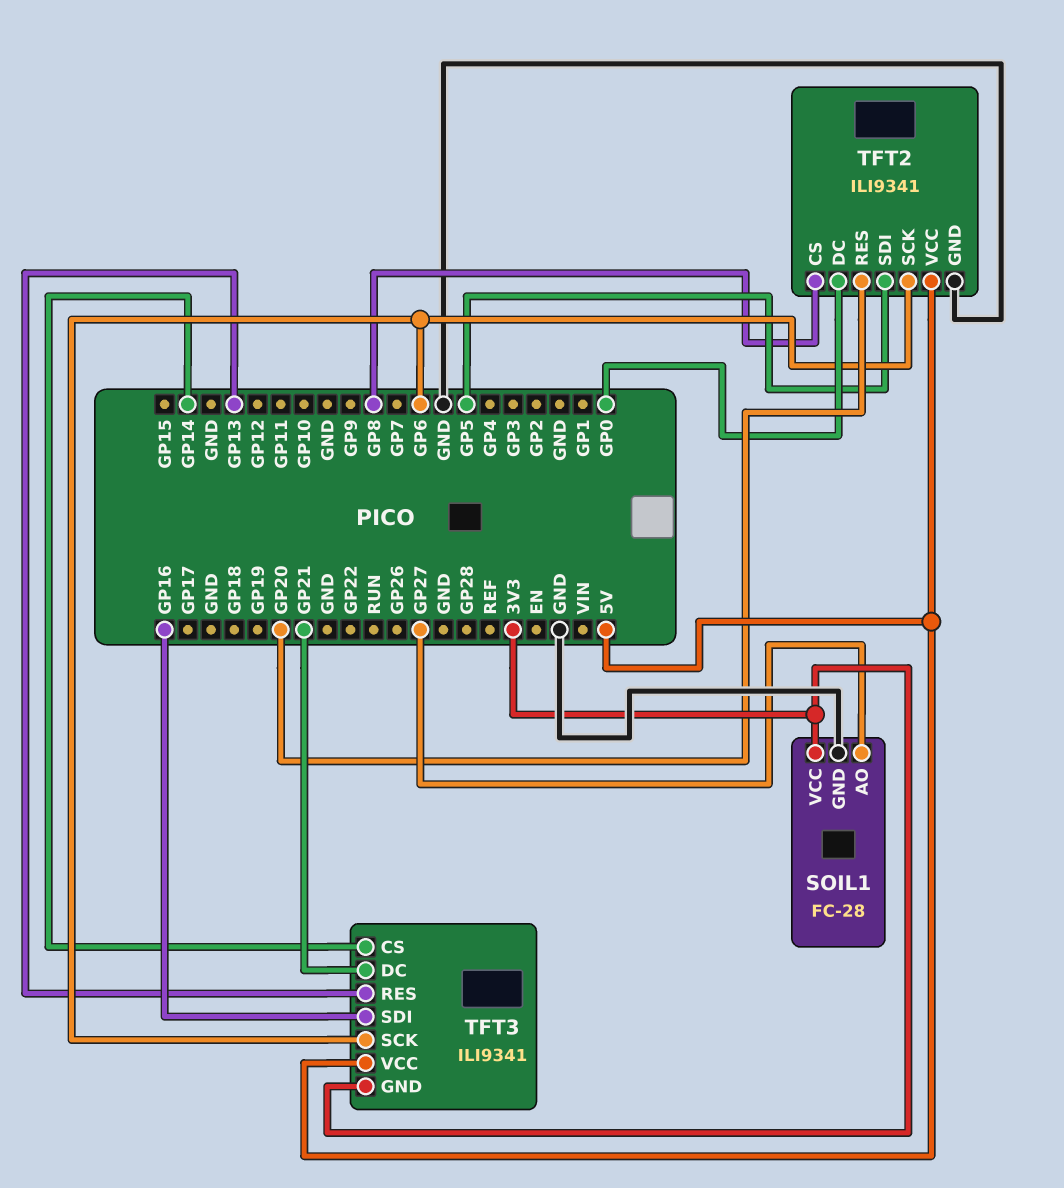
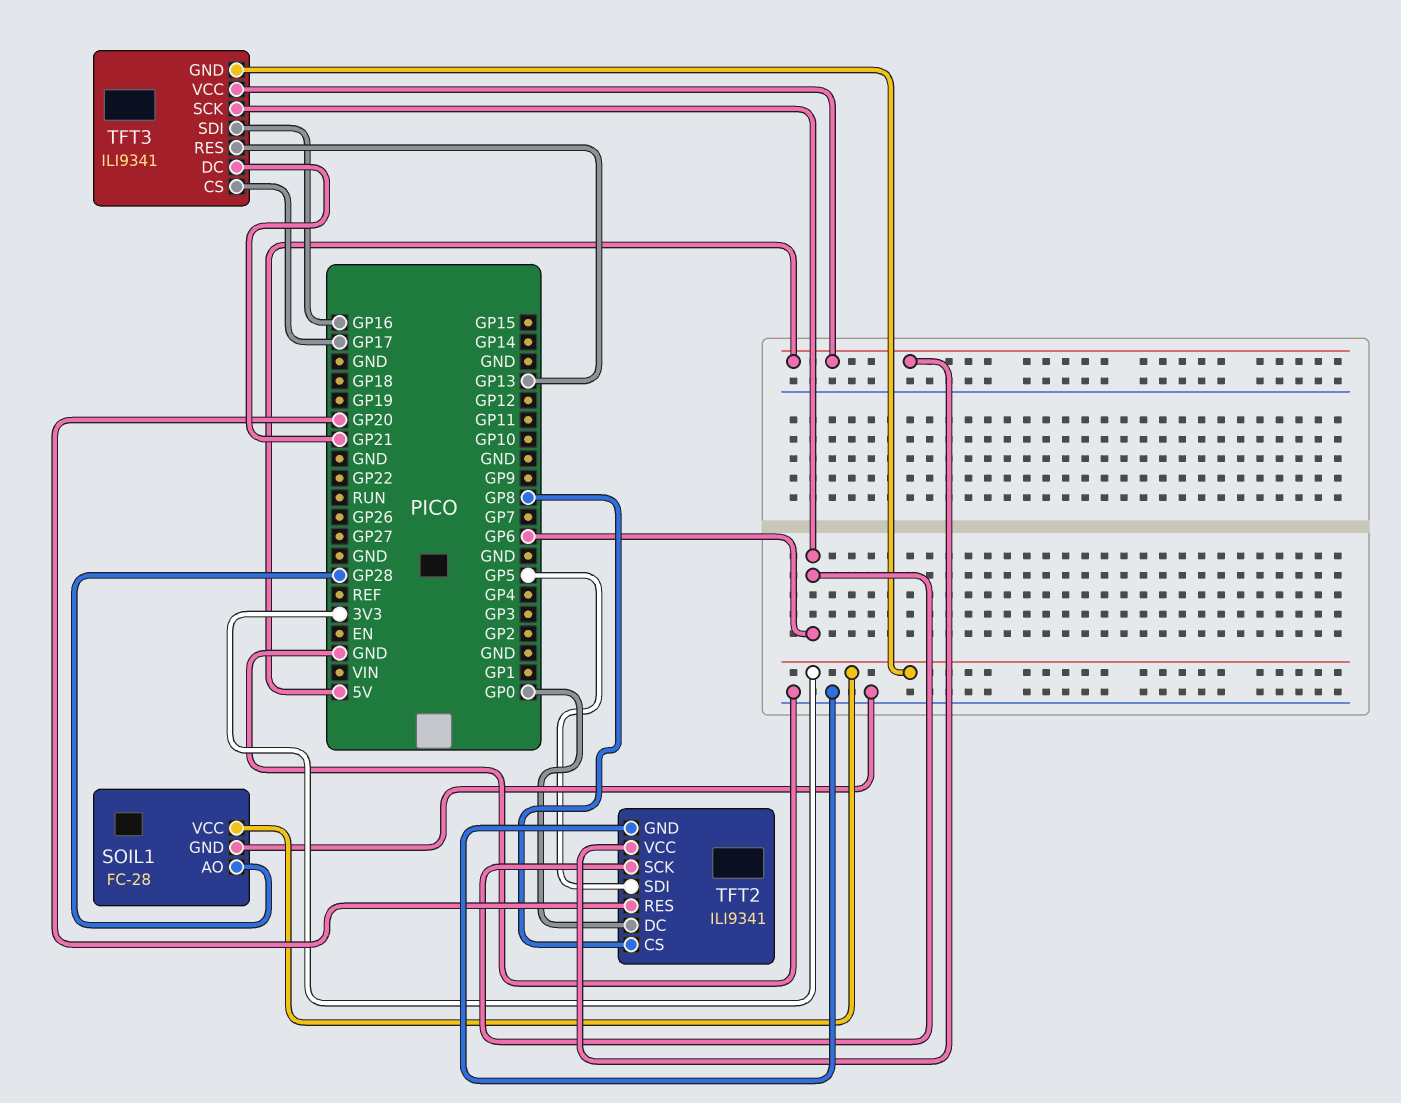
SOIL1 pin AO: GP27 -> GP28
TFT3 pin CS: GP14 -> GP17

